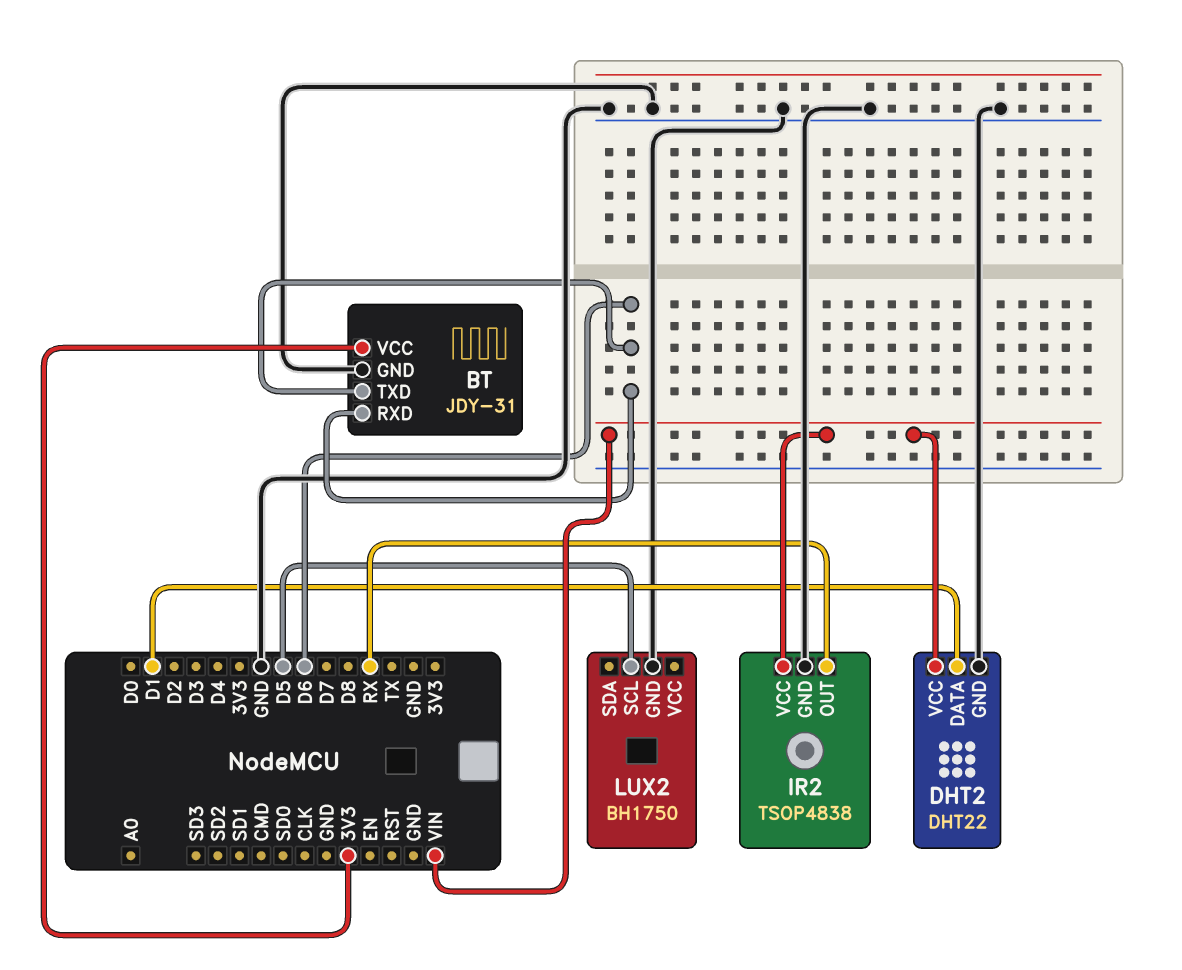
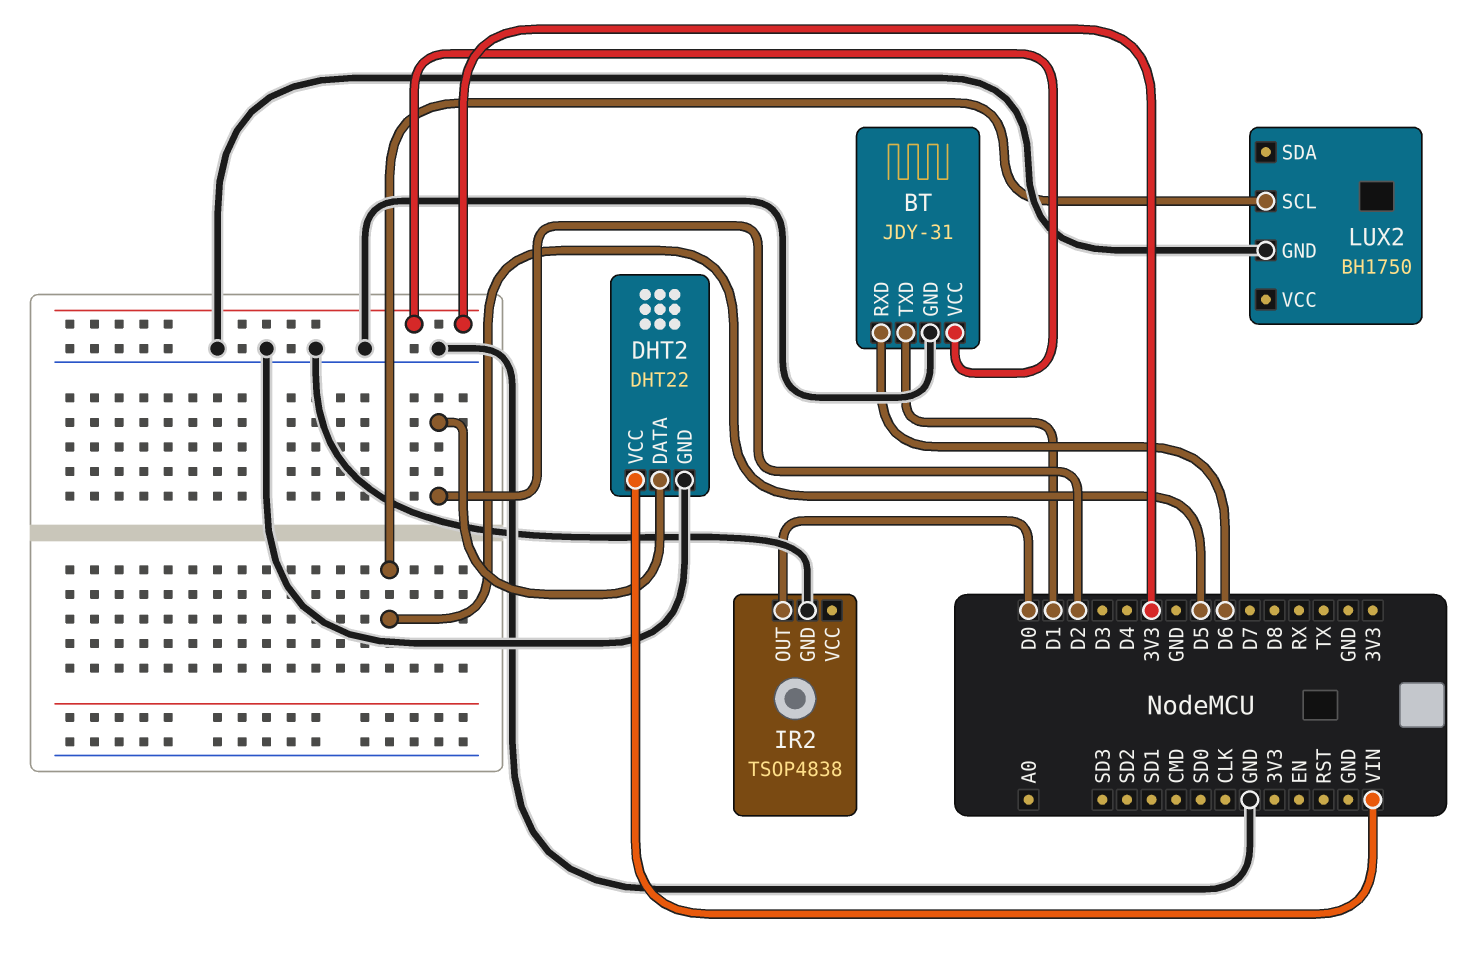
BT pin TXD: D6 -> D1
DHT2 pin DATA: D1 -> D2
IR2 pin OUT: RX -> D0
IR2 pin VCC: VIN -> none

